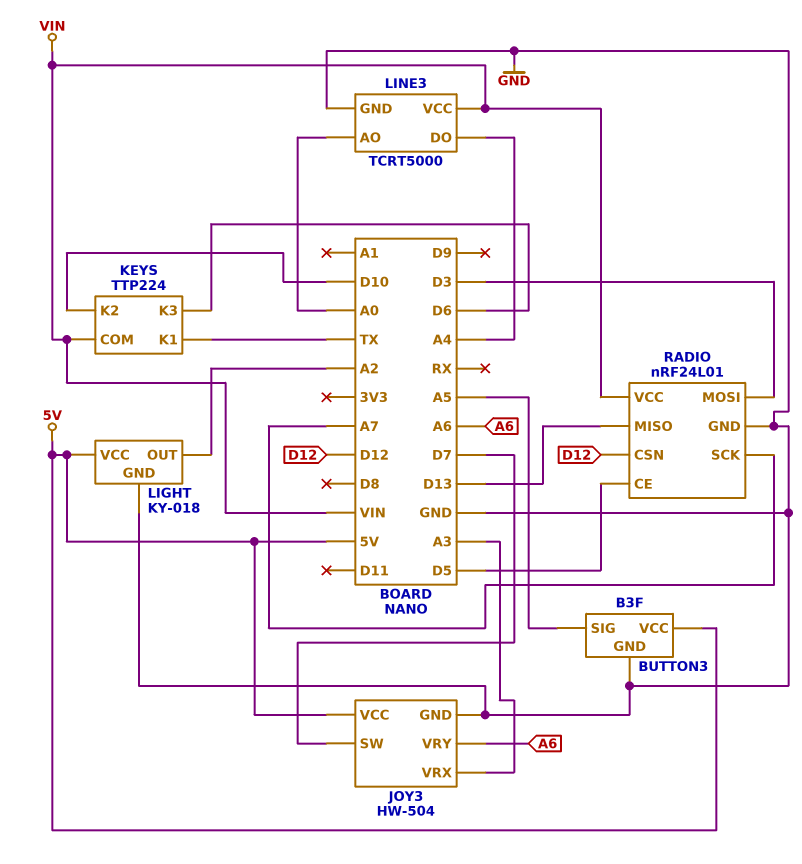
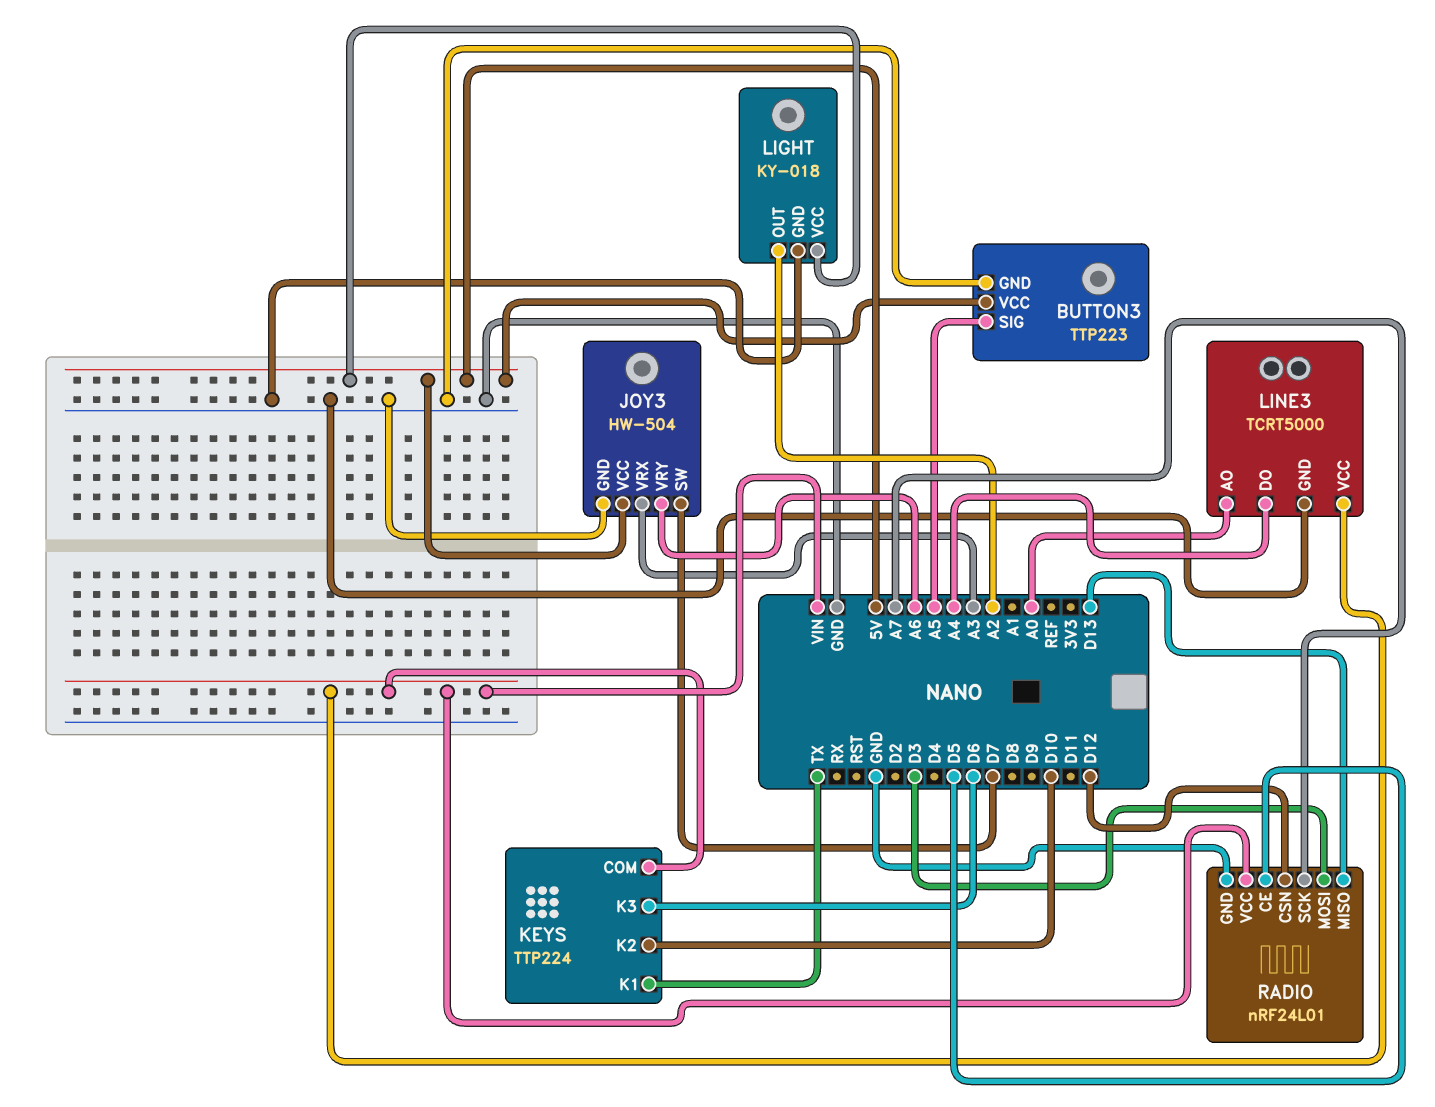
BUTTON3: B3F -> TTP223

